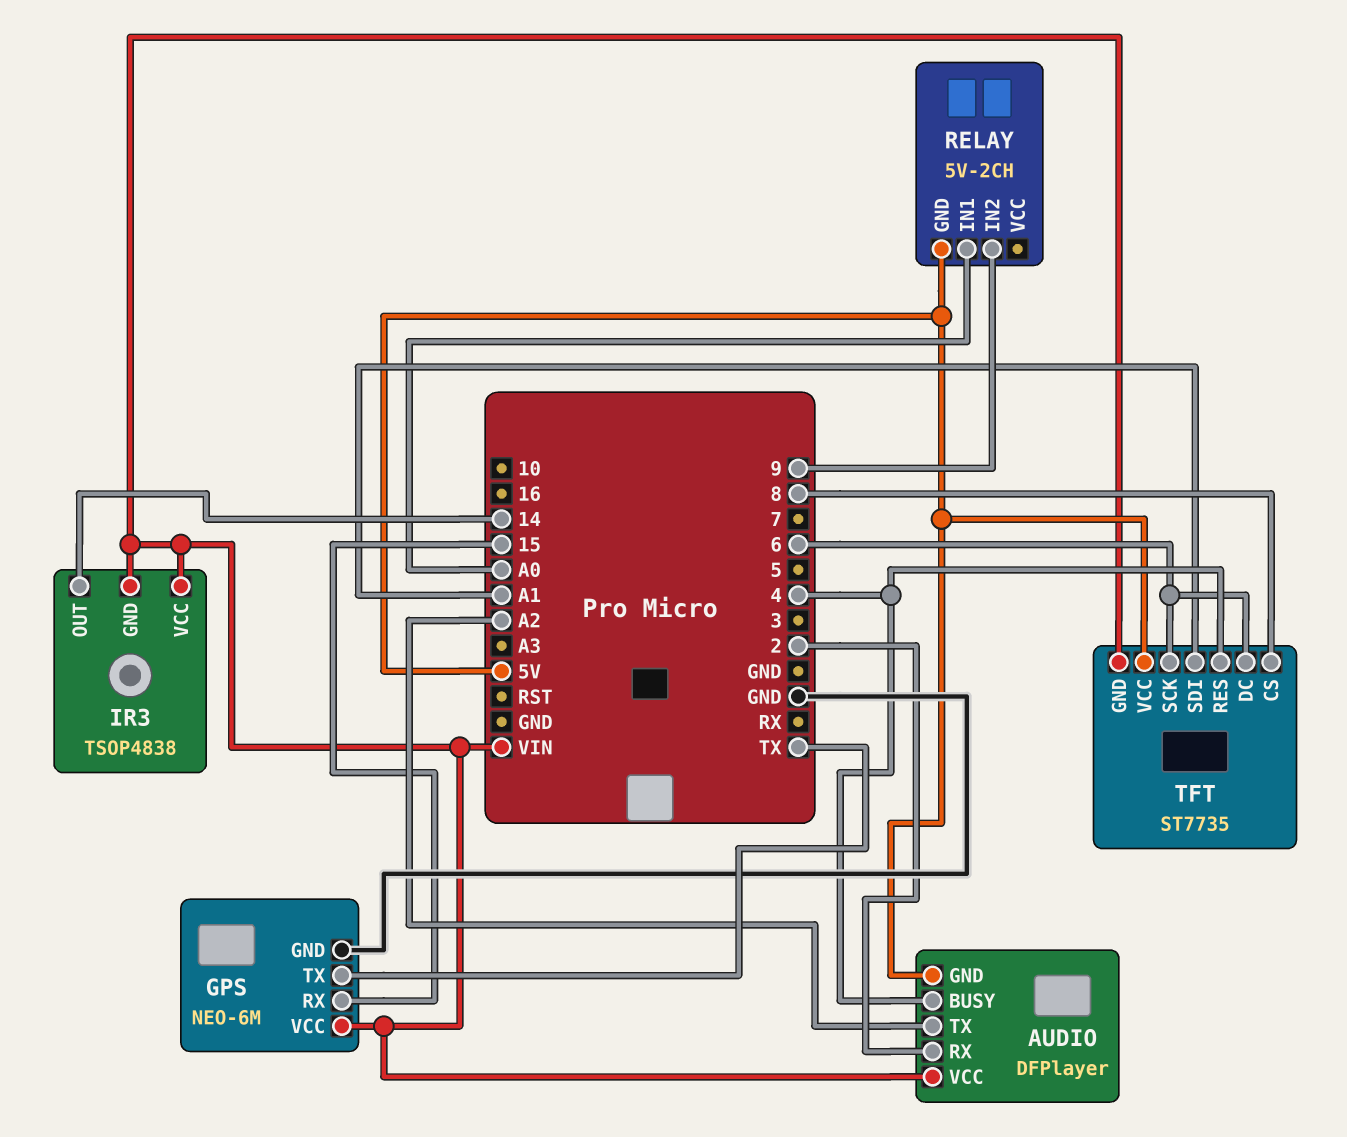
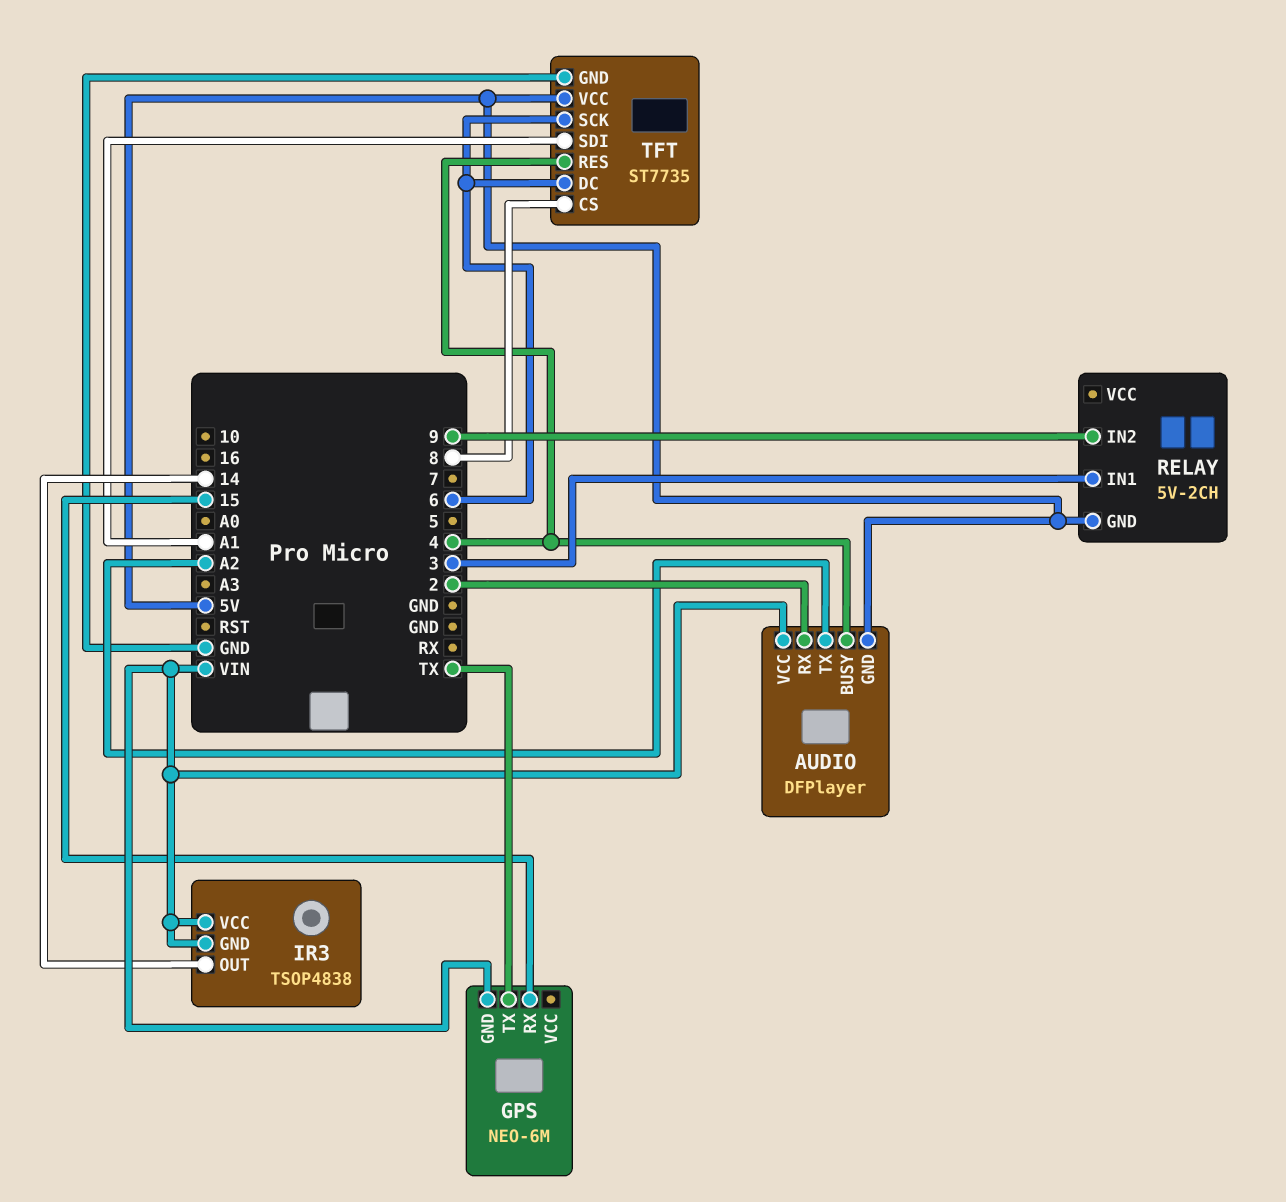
GPS pin GND: GND -> VIN
GPS pin VCC: VIN -> none
RELAY pin IN1: A0 -> 3
TFT pin GND: VIN -> GND

